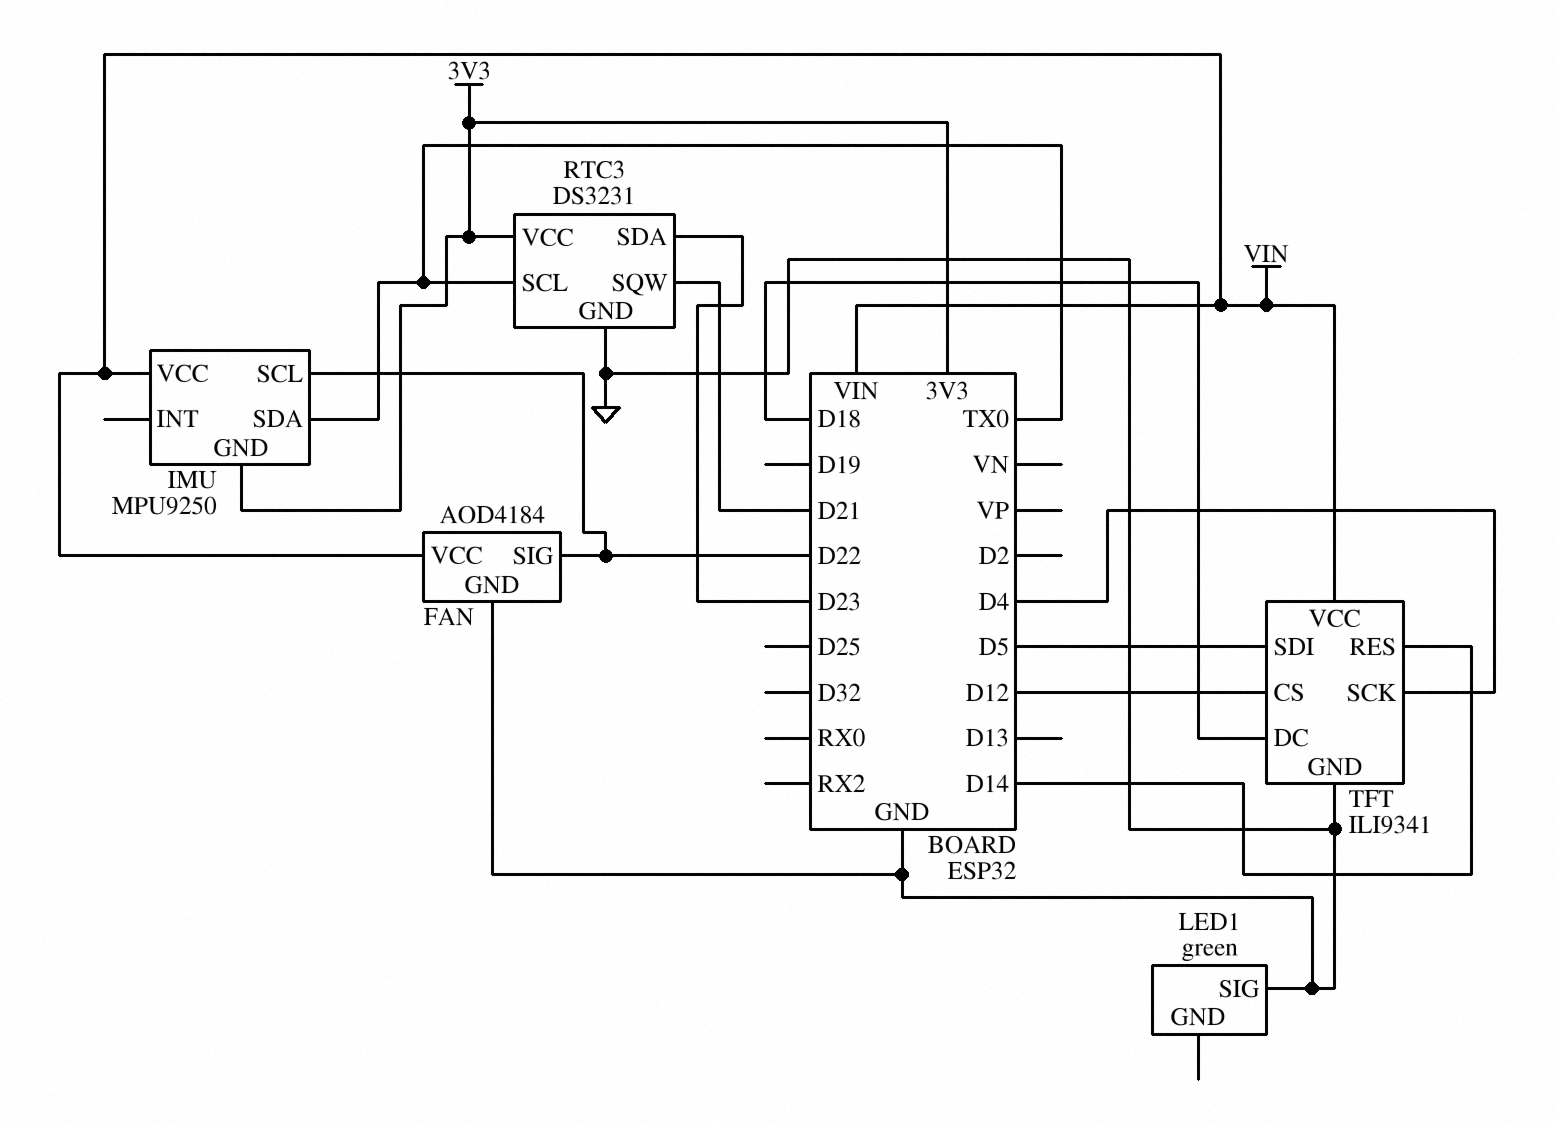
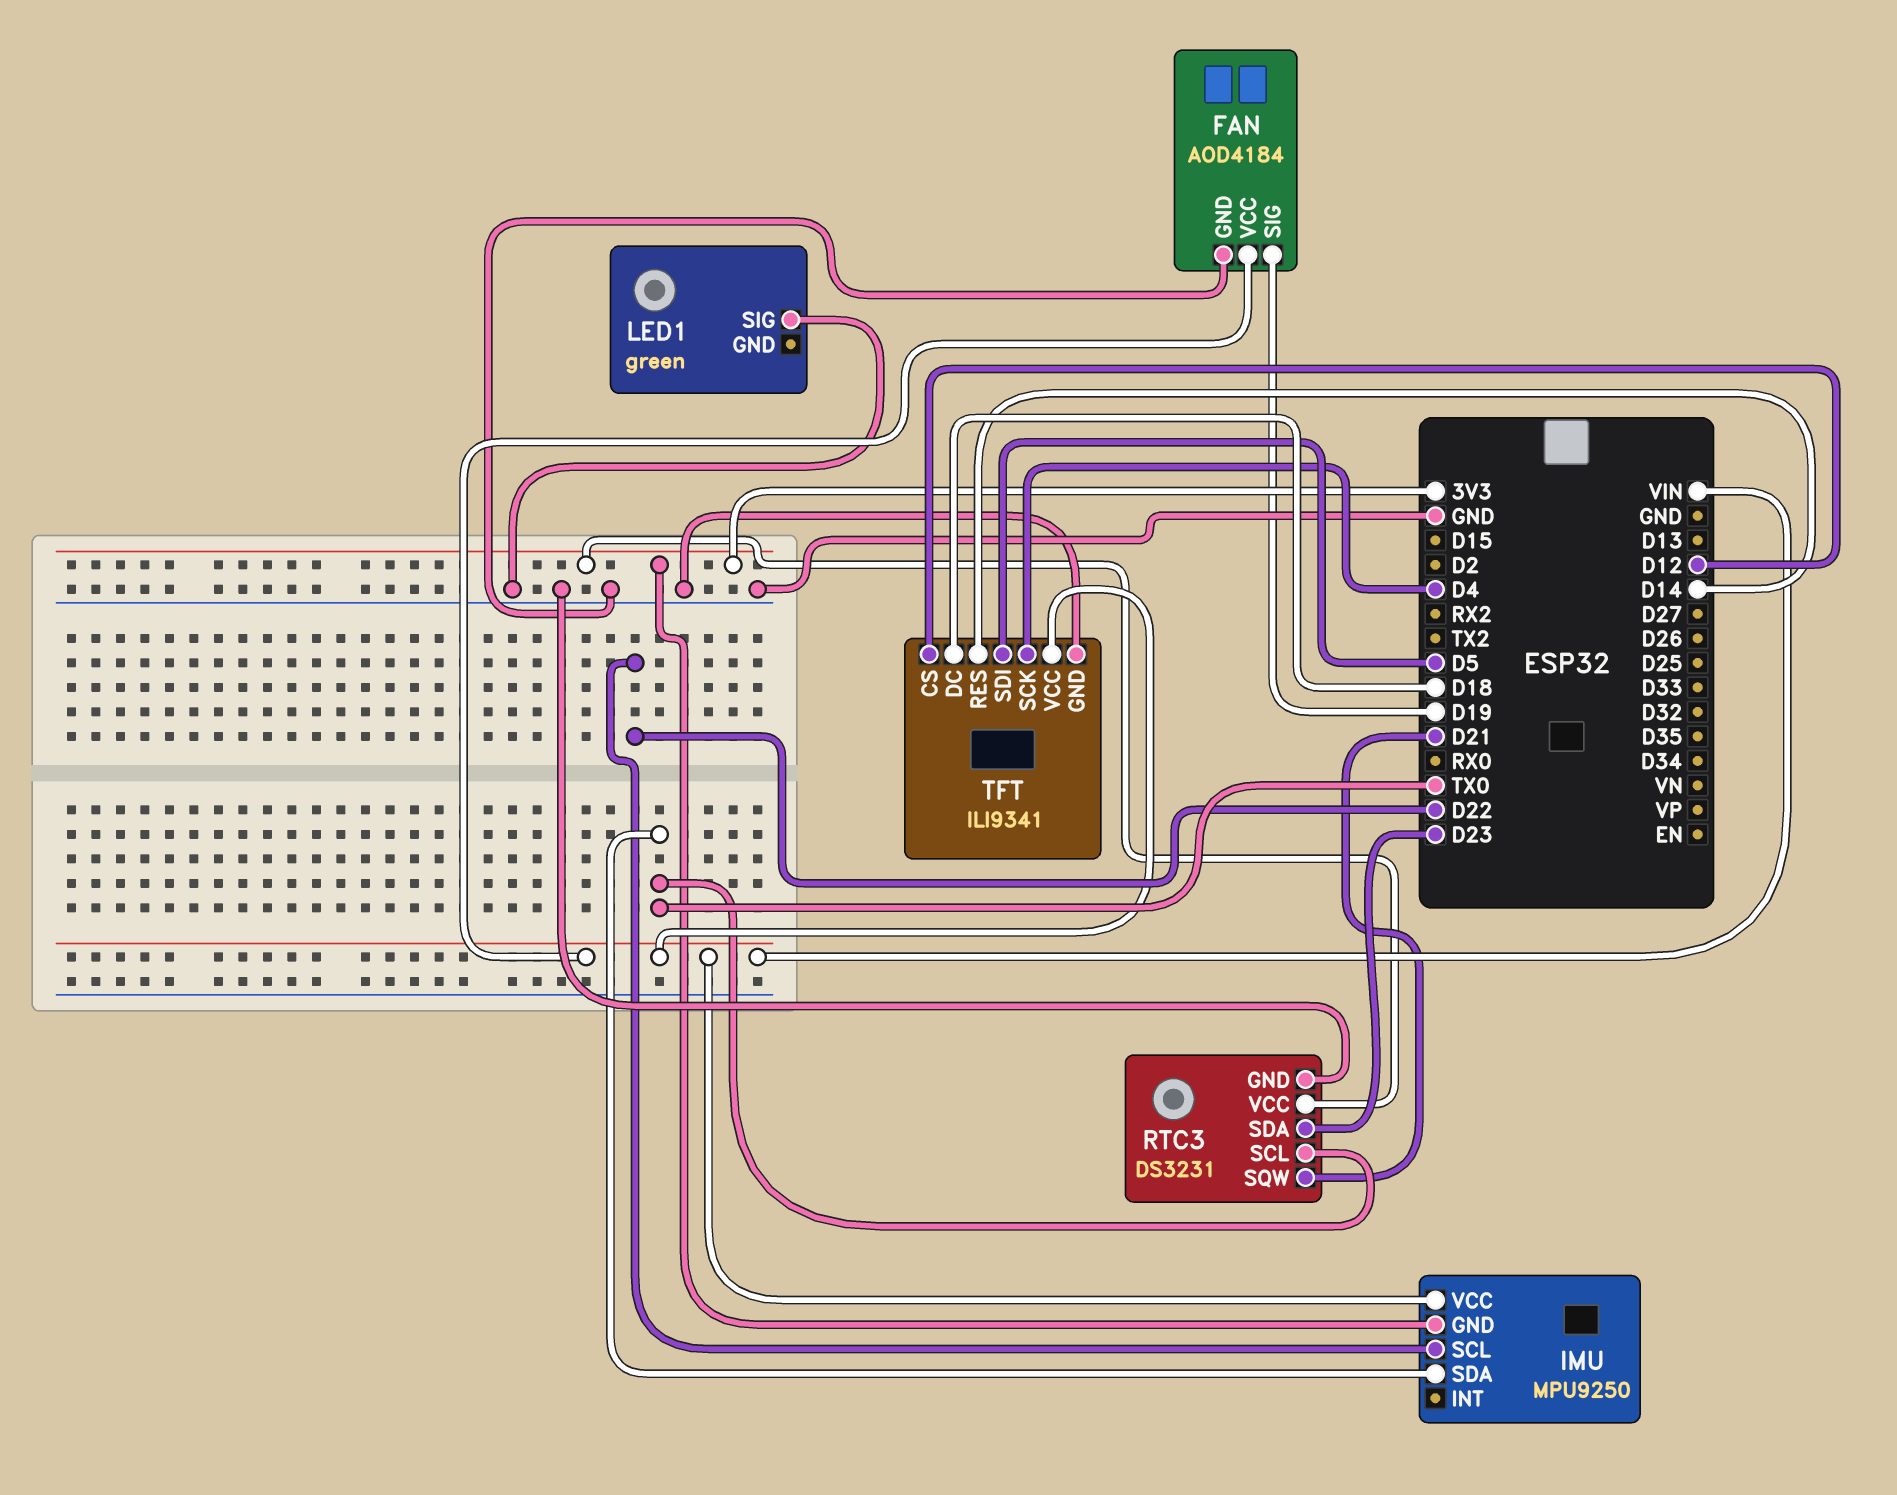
FAN pin SIG: D22 -> D19

